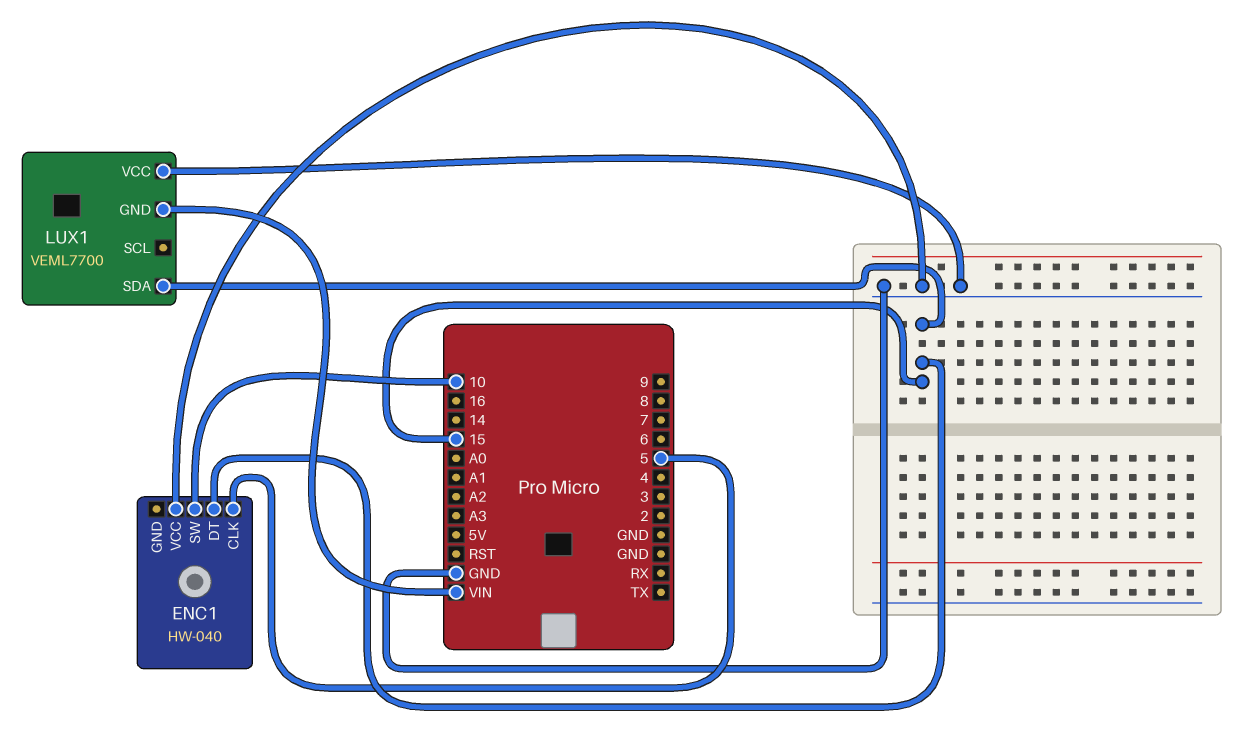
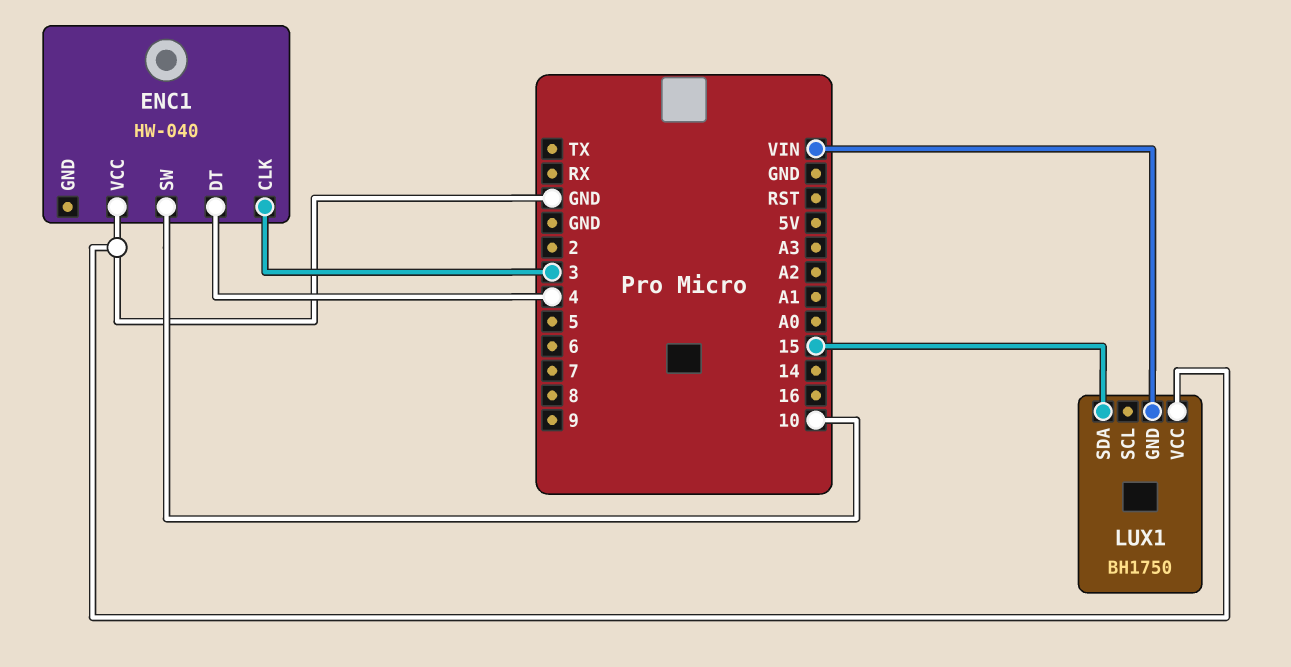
ENC1 pin CLK: 5 -> 3
ENC1 pin DT: 15 -> 4
LUX1: VEML7700 -> BH1750

